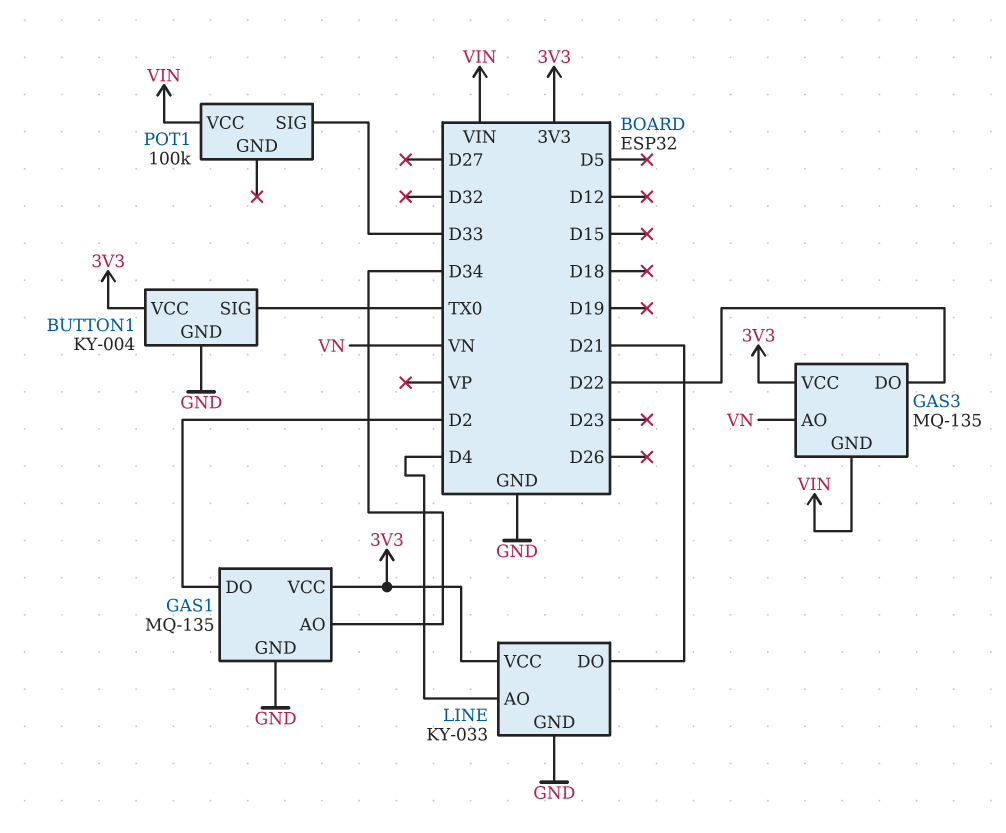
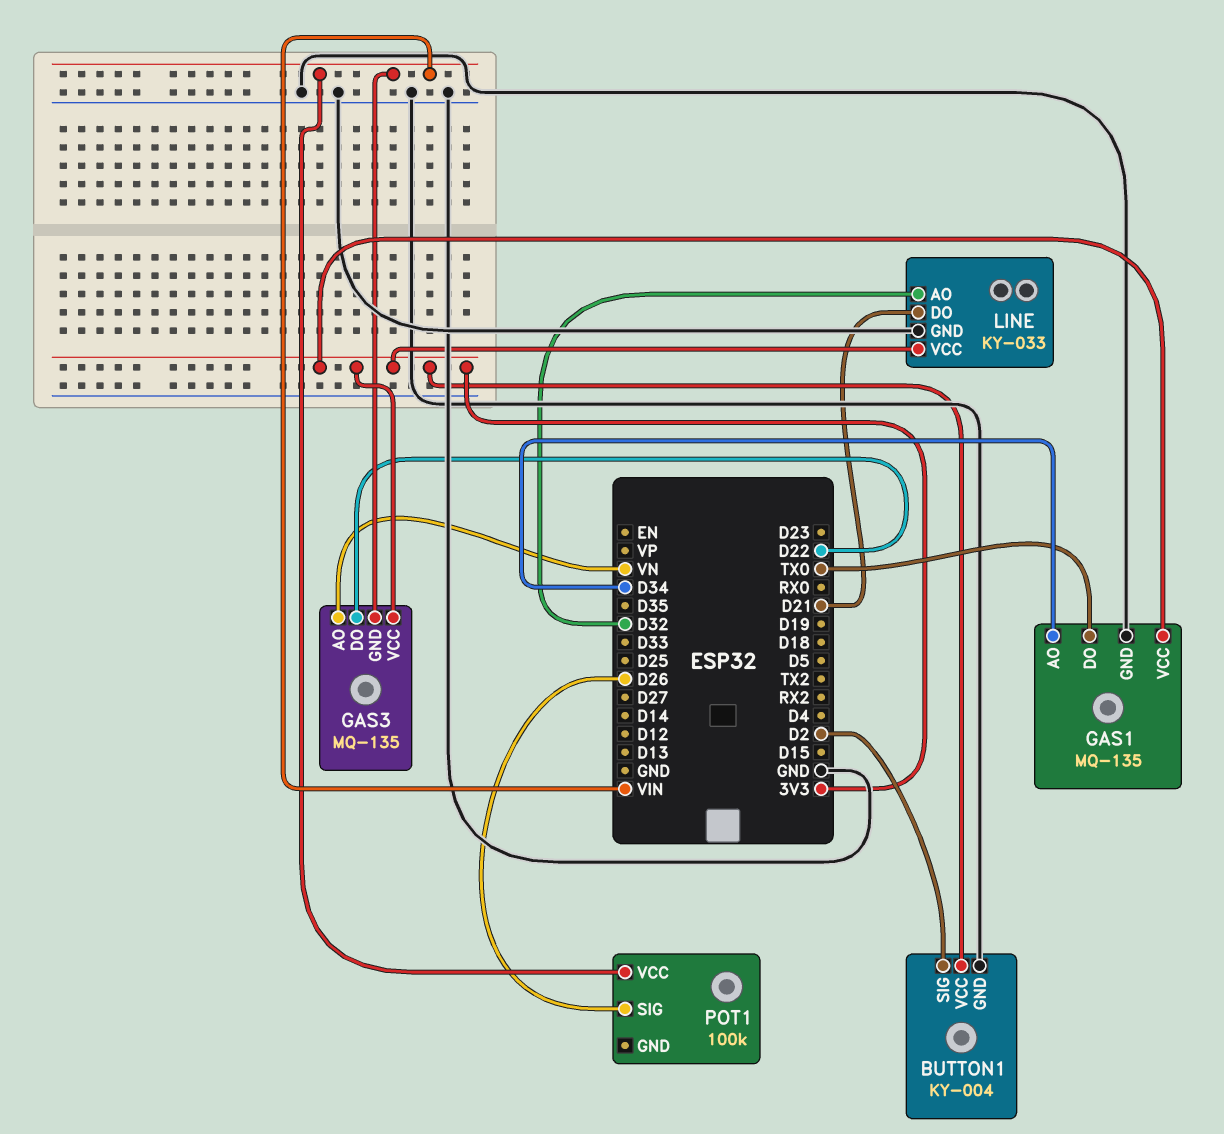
BUTTON1 pin SIG: TX0 -> D2
GAS1 pin DO: D2 -> TX0
LINE pin AO: D4 -> D32
POT1 pin SIG: D33 -> D26

